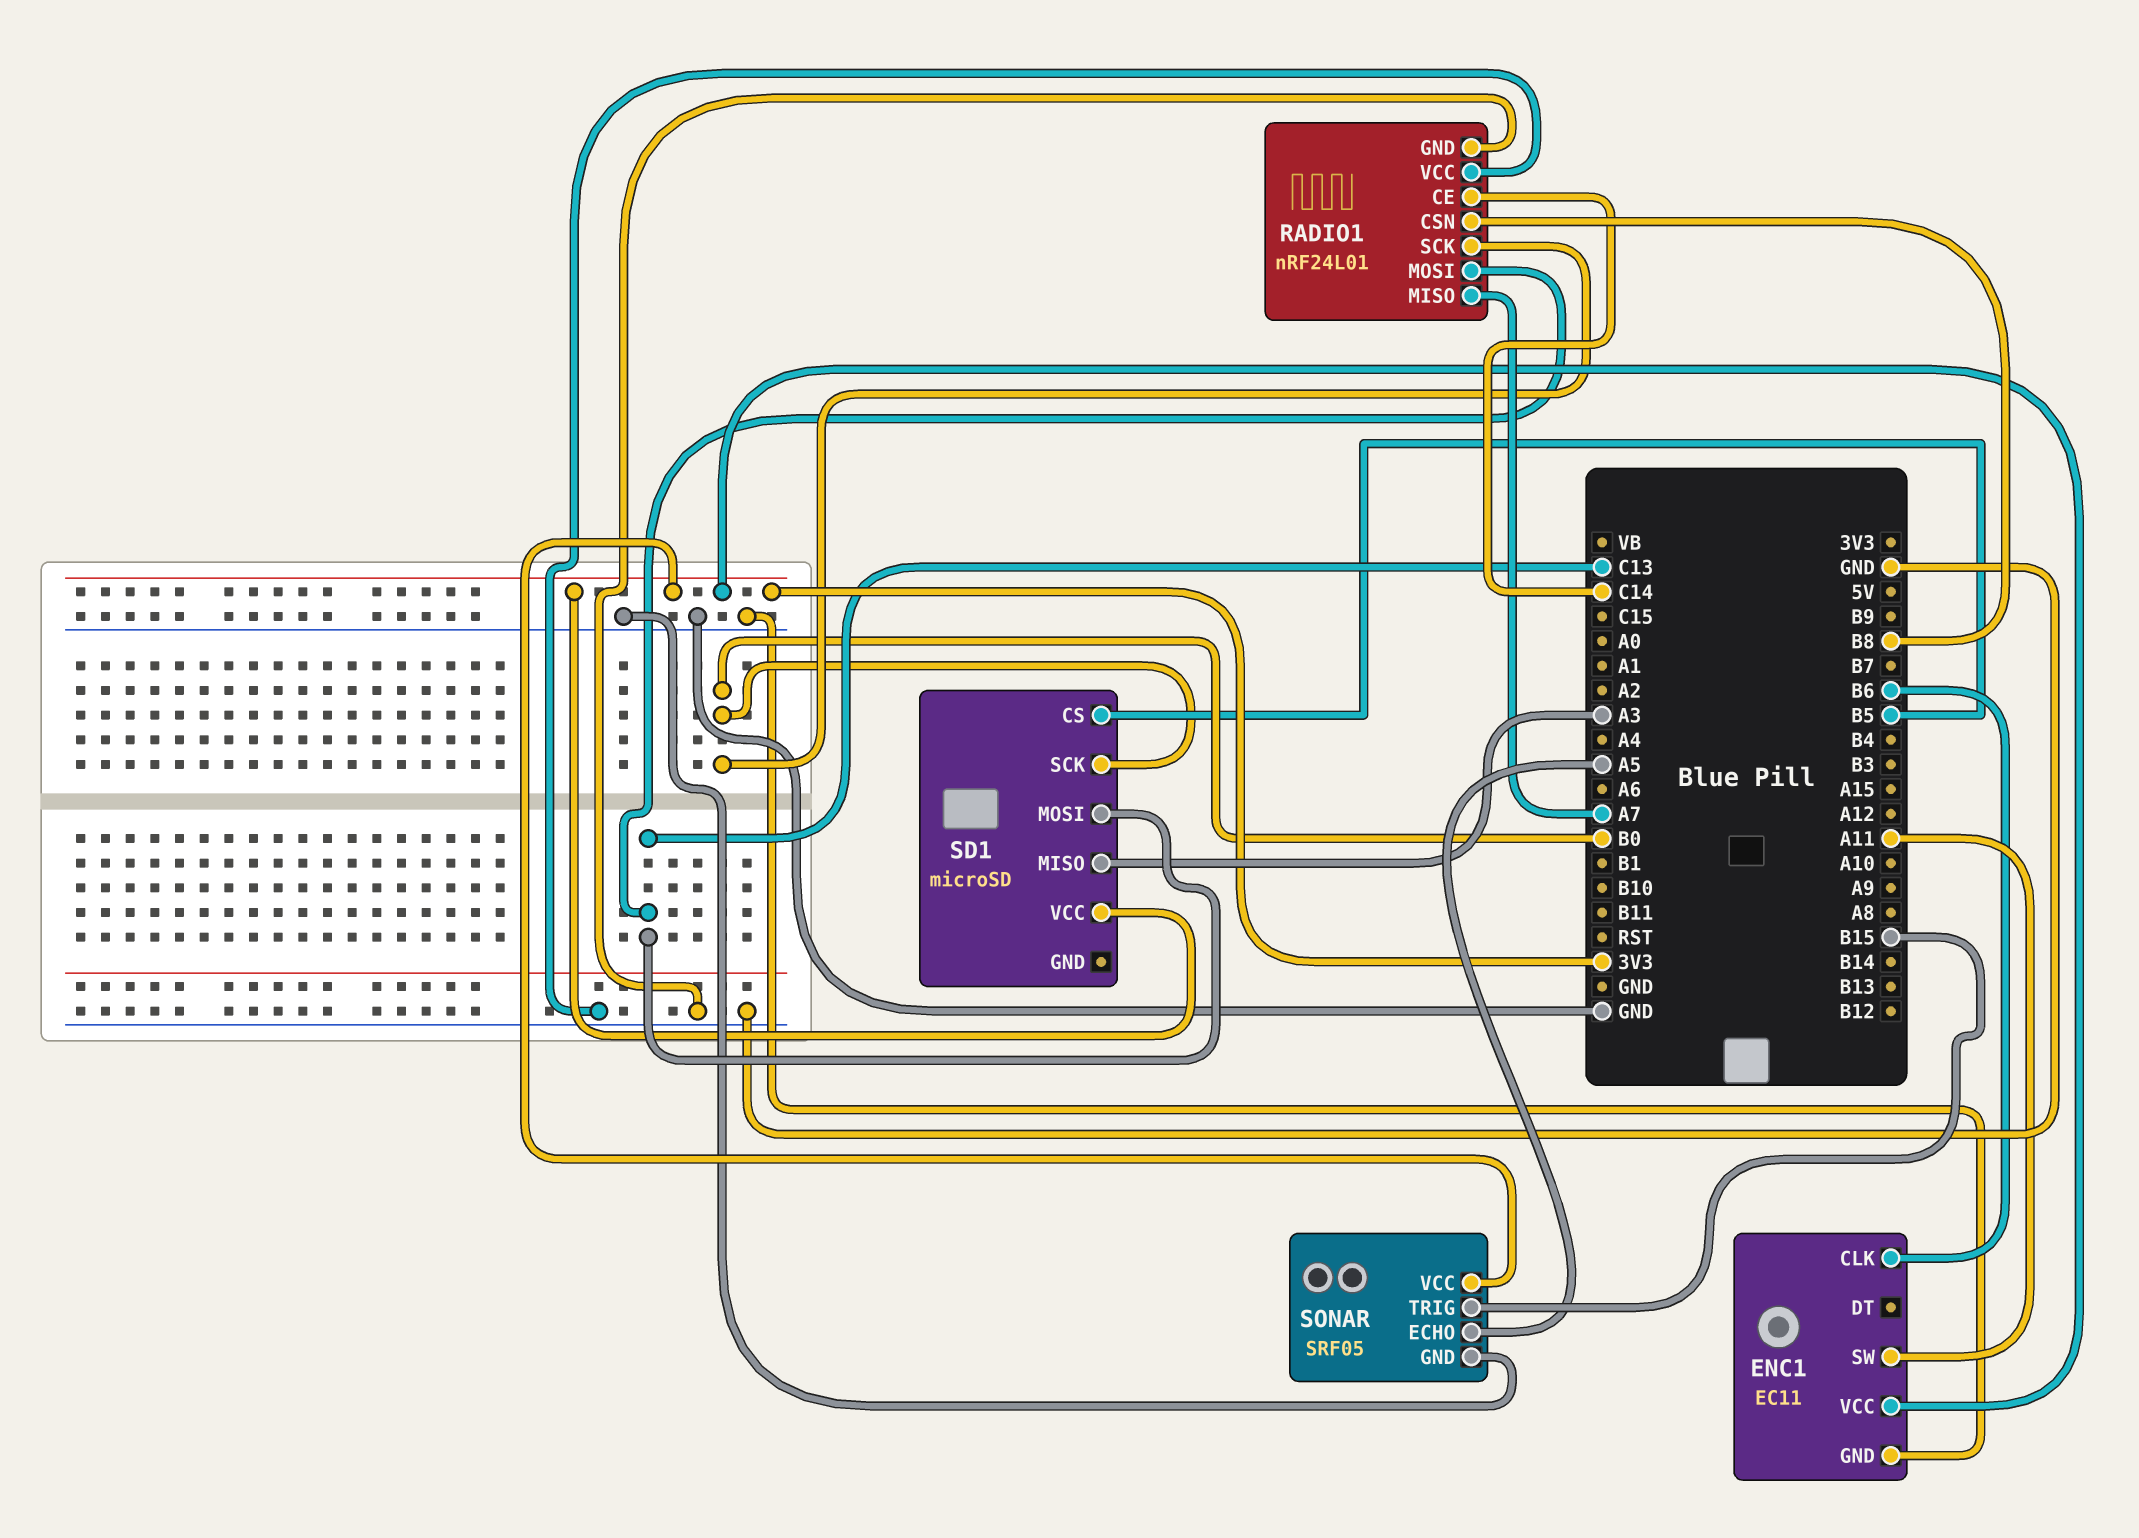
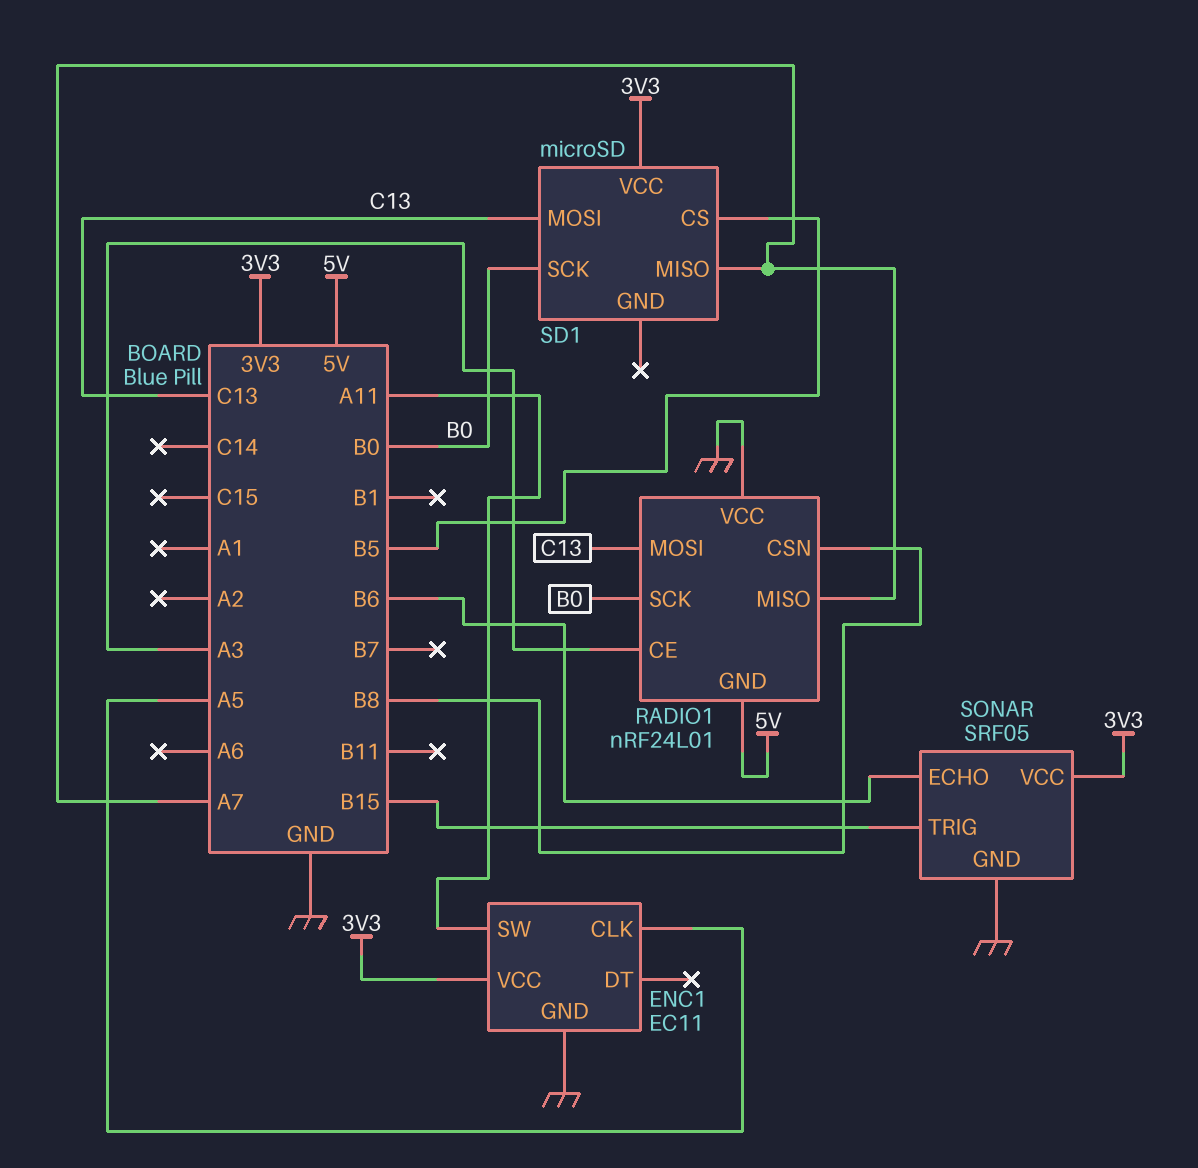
ENC1 pin CLK: B6 -> A5
RADIO1 pin CE: C14 -> A3
RADIO1 pin GND: GND -> 5V
SD1 pin MISO: A3 -> A7
SONAR pin ECHO: A5 -> B6

